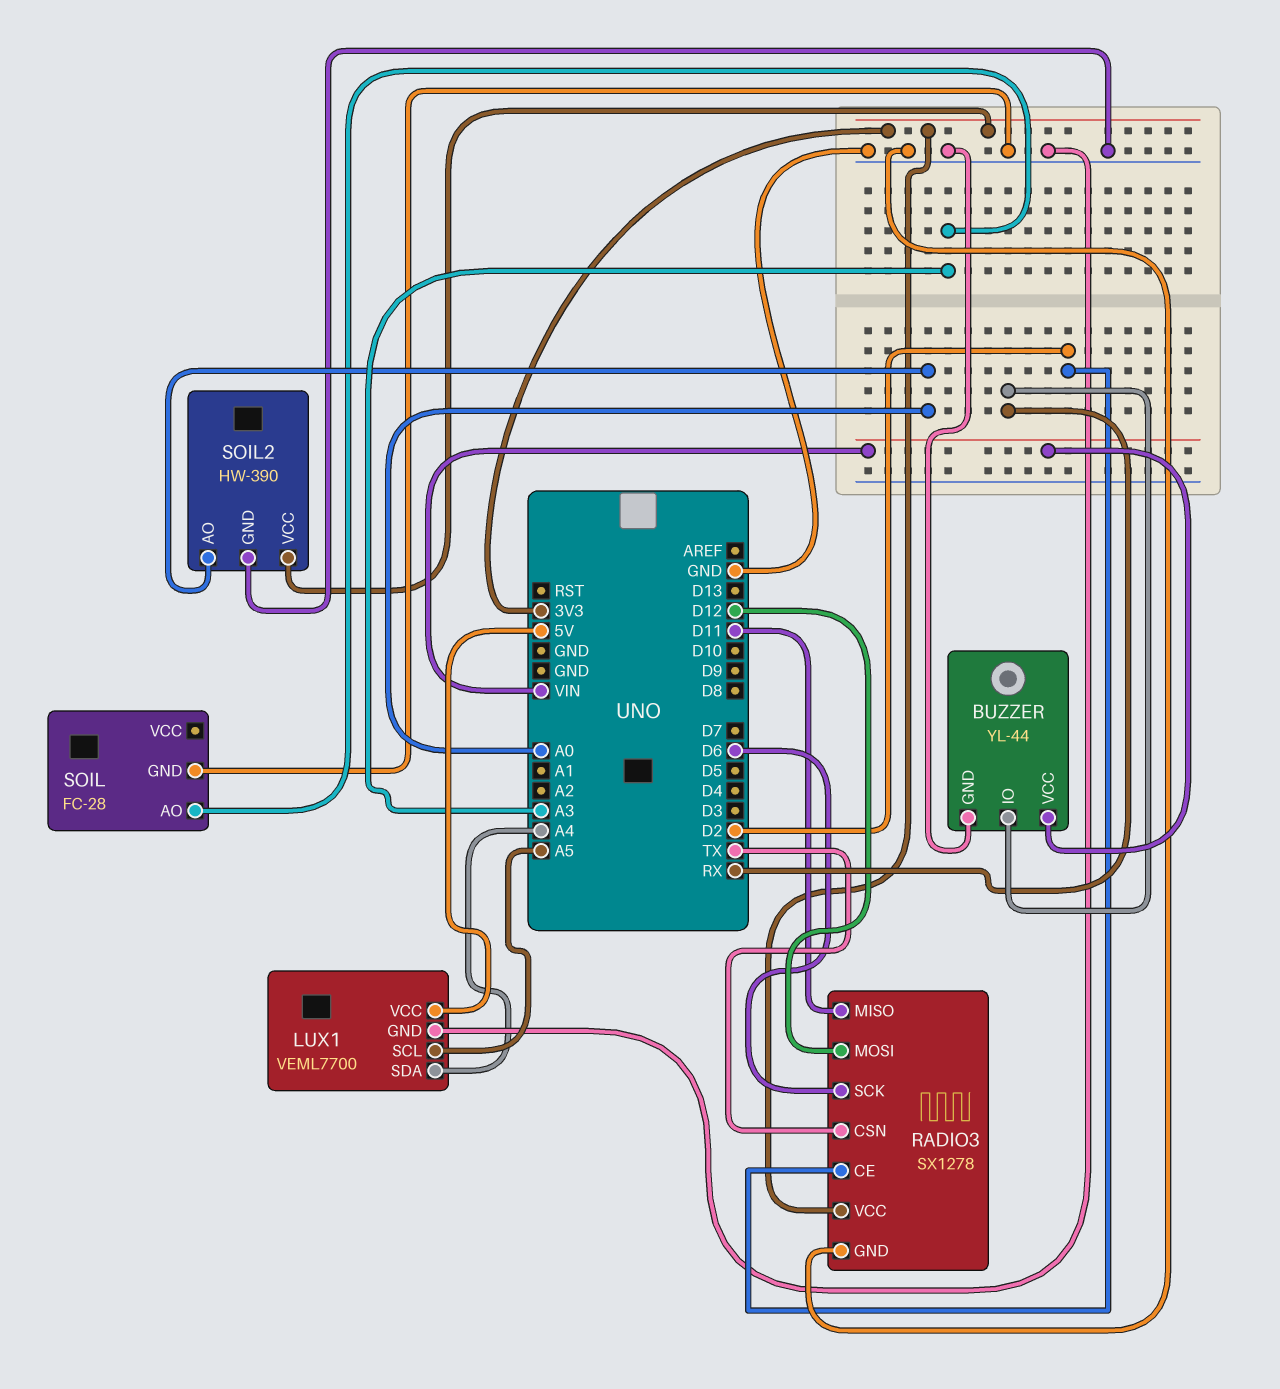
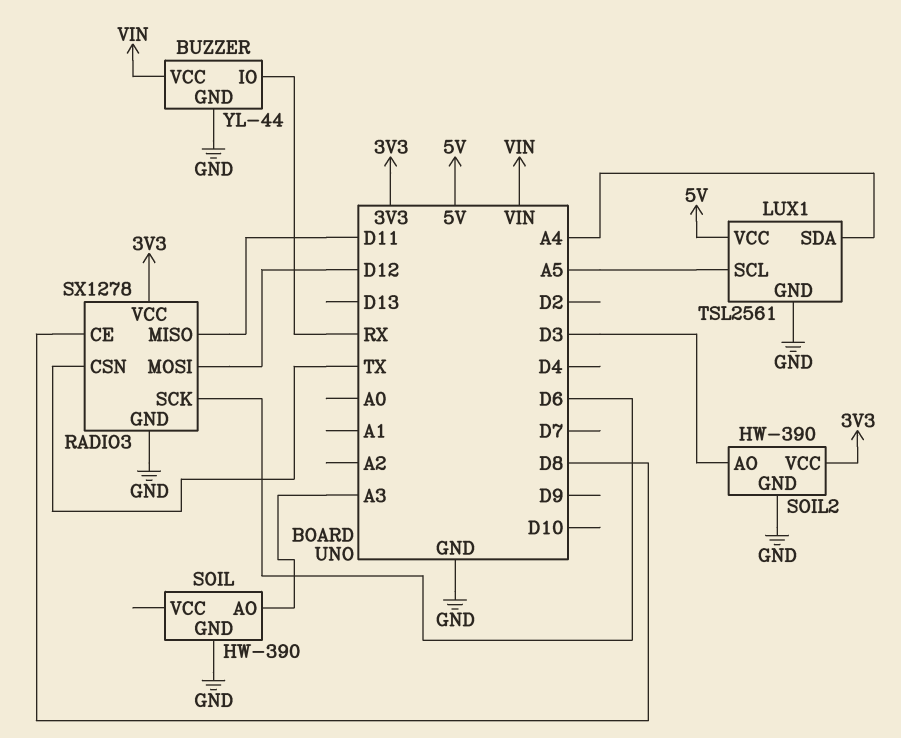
LUX1: VEML7700 -> TSL2561
RADIO3 pin CE: D2 -> D8
SOIL: FC-28 -> HW-390
SOIL2 pin AO: A0 -> D3

